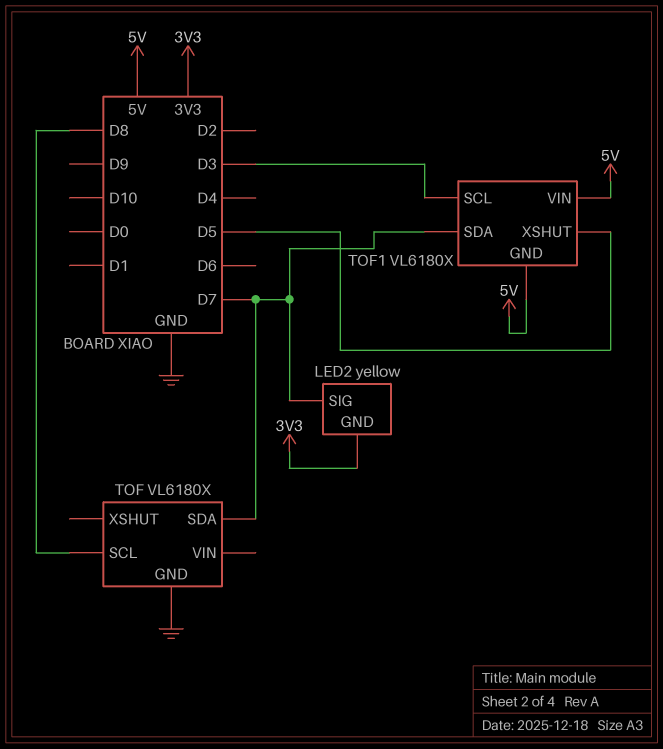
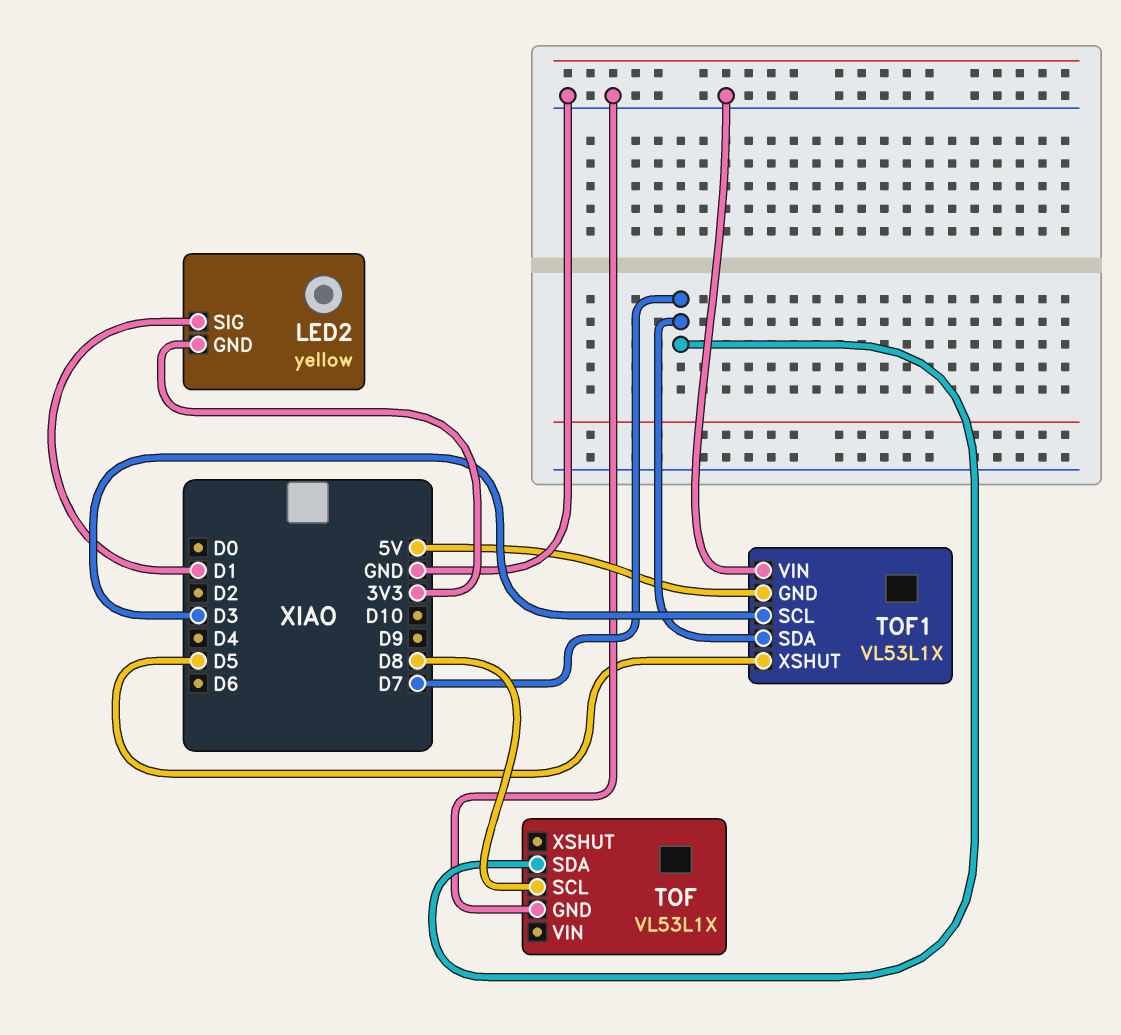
LED2 pin SIG: D7 -> D1
TOF: VL6180X -> VL53L1X
TOF1: VL6180X -> VL53L1X
TOF1 pin VIN: 5V -> GND

